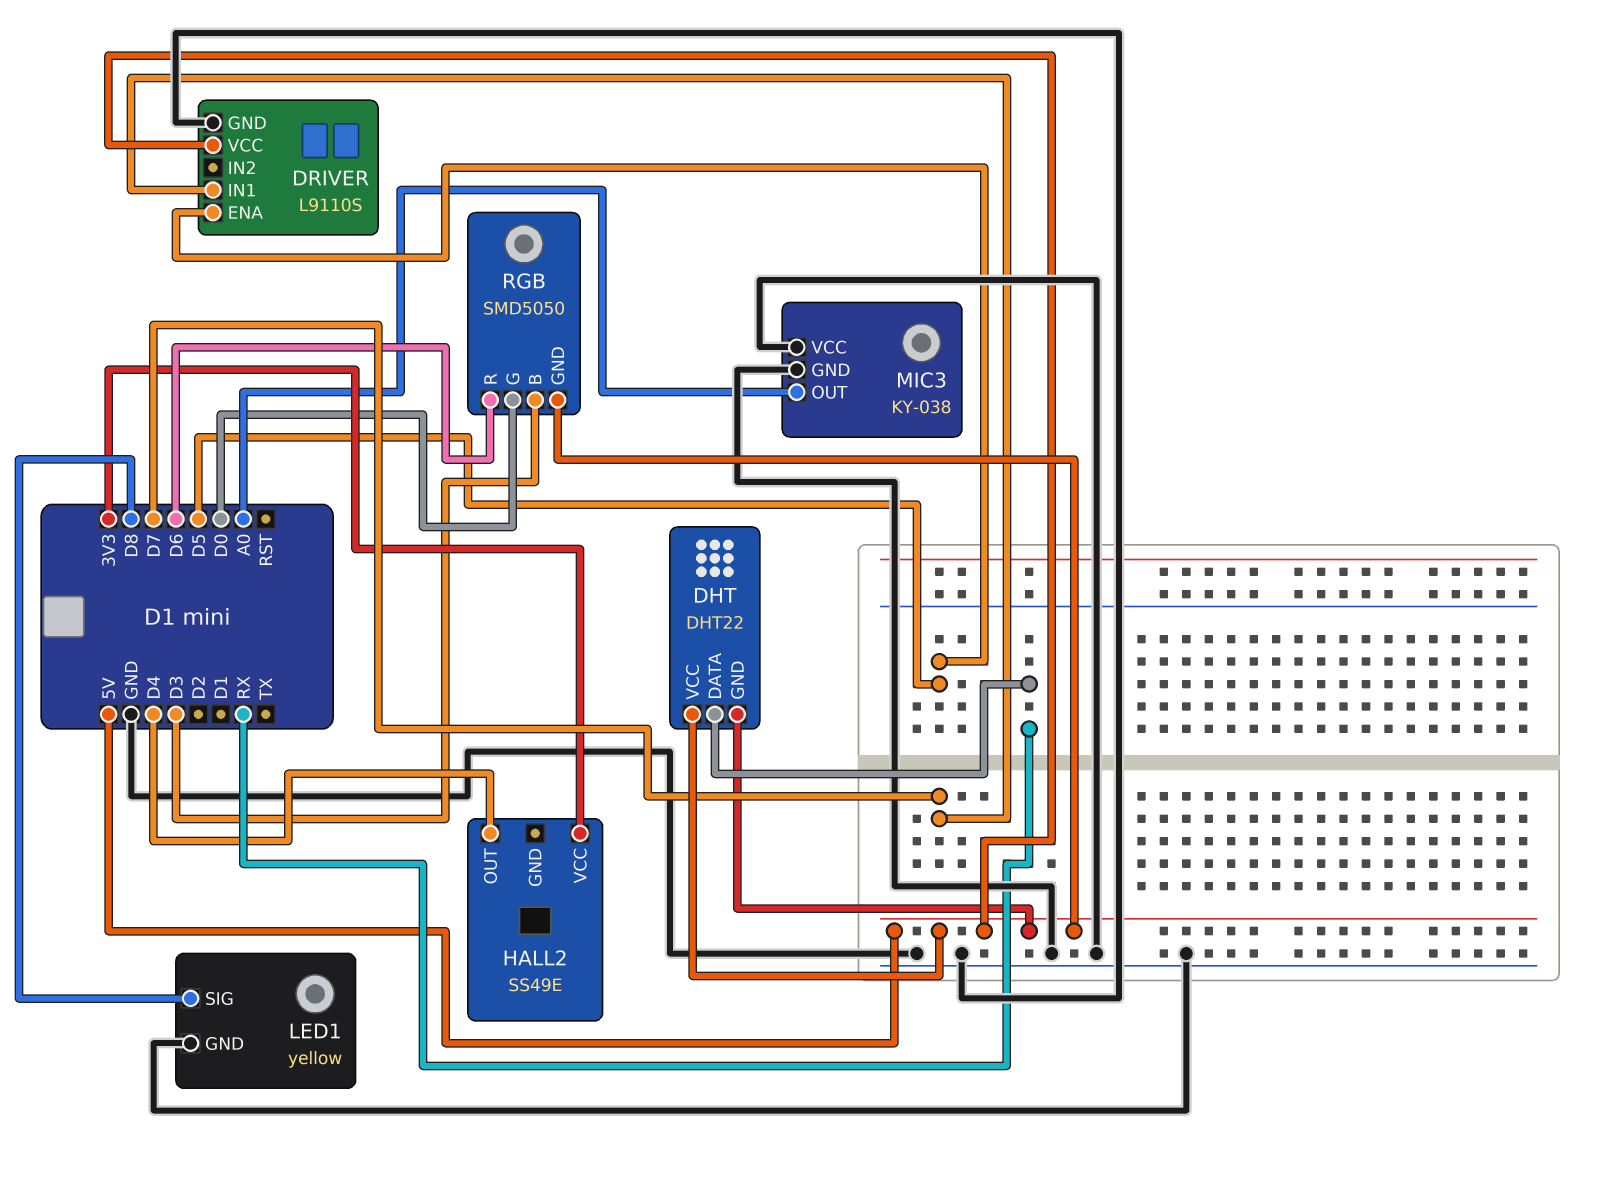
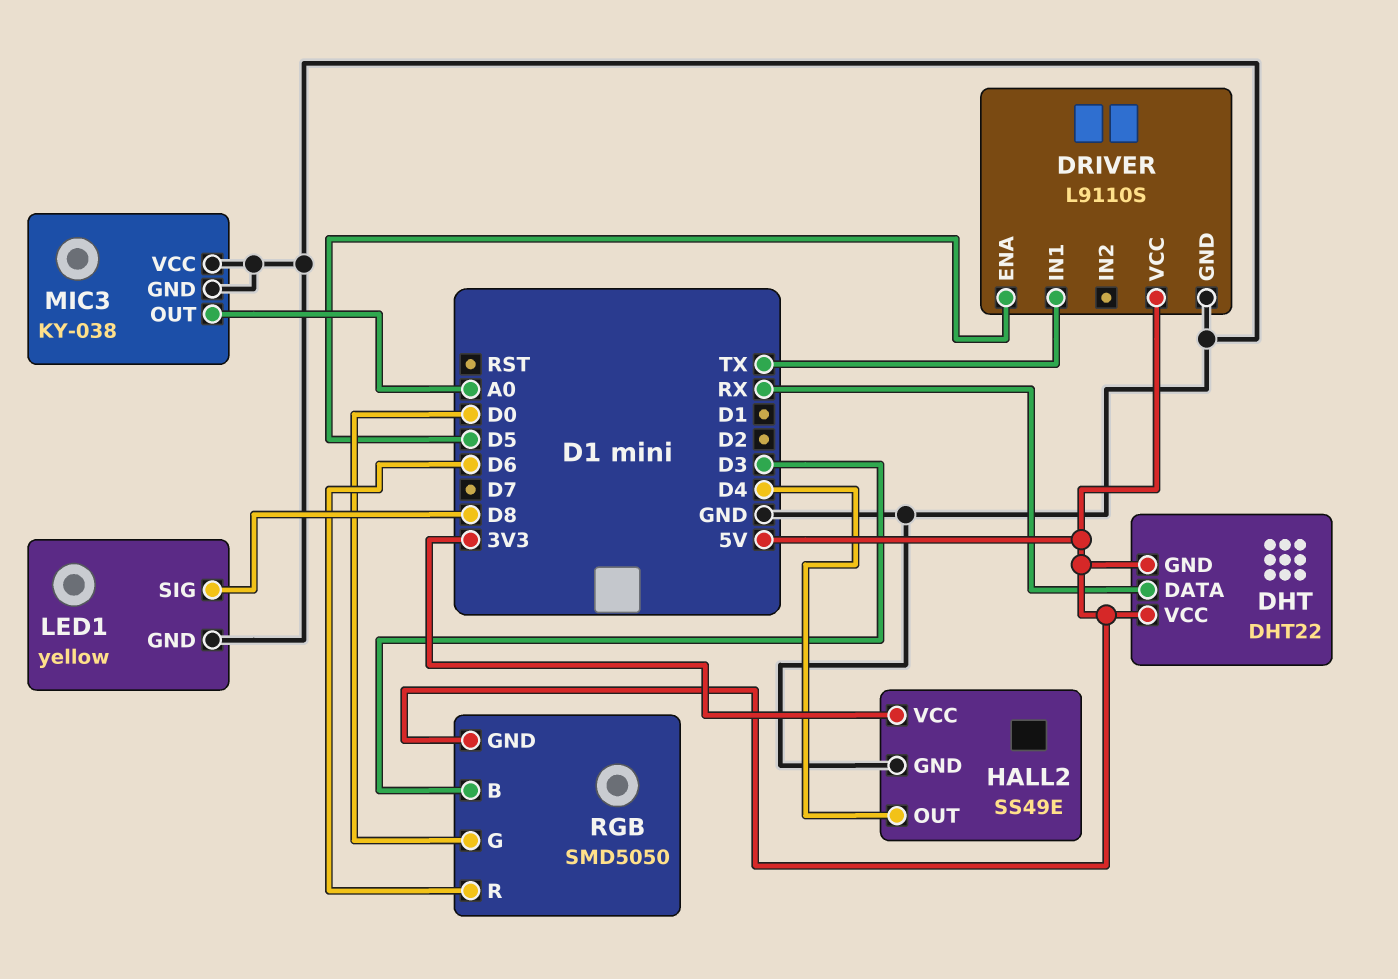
DRIVER pin IN1: D7 -> TX
HALL2 pin GND: none -> GND

